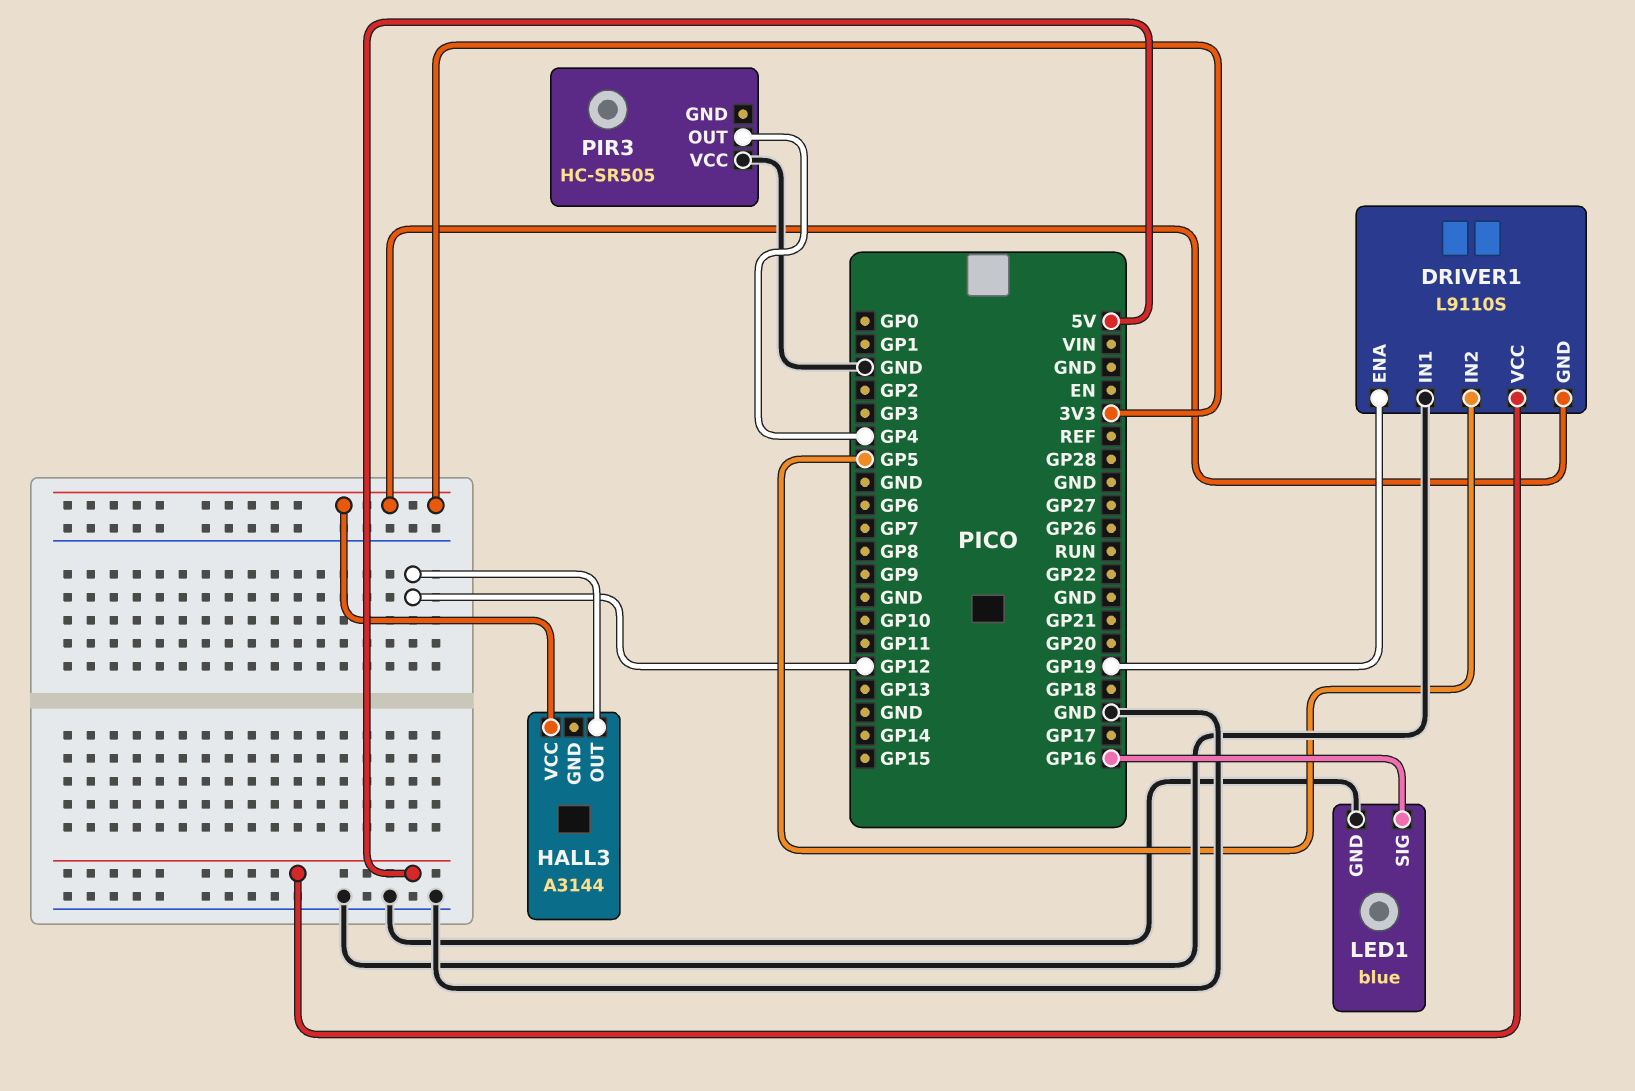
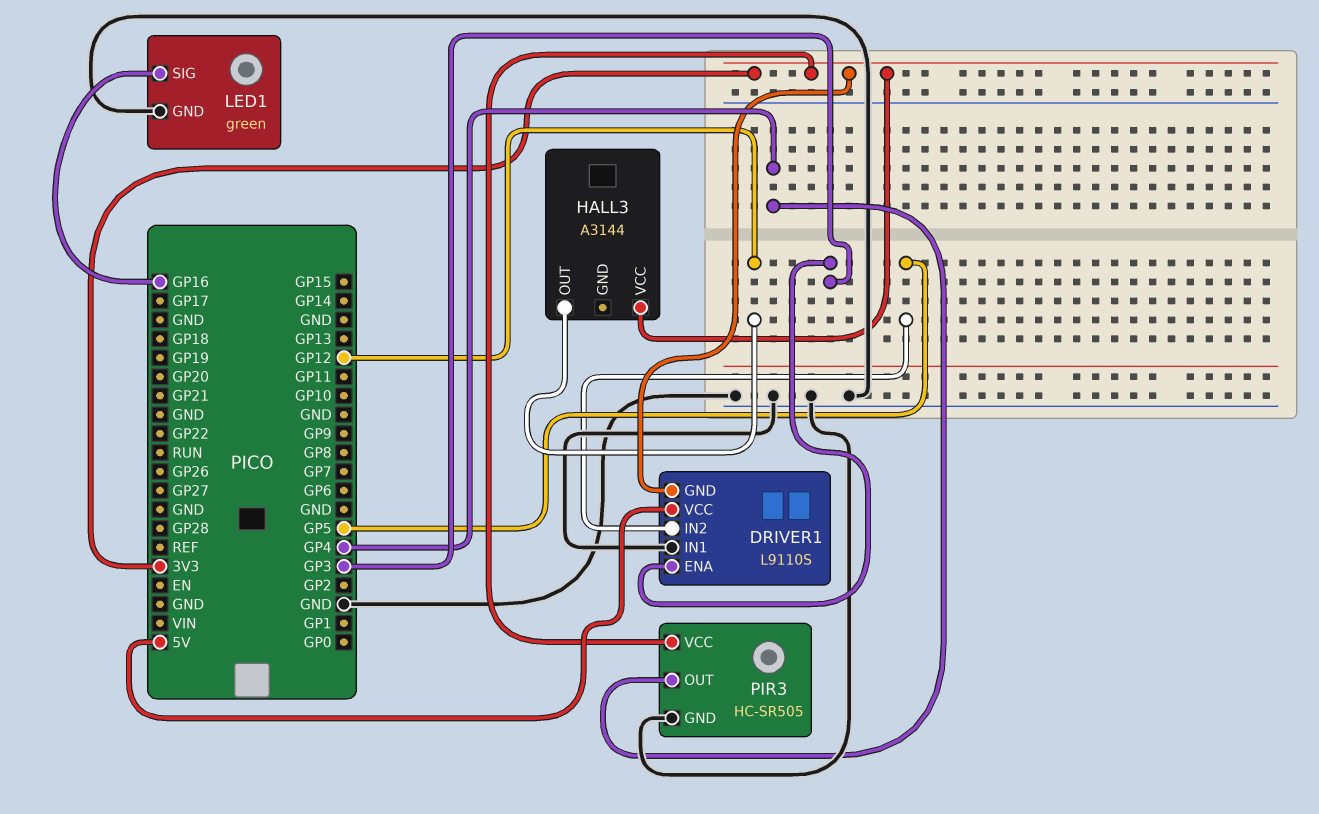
DRIVER1 pin ENA: GP19 -> GP3
LED1: blue -> green
PIR3 pin GND: none -> GND
PIR3 pin VCC: GND -> 3V3

